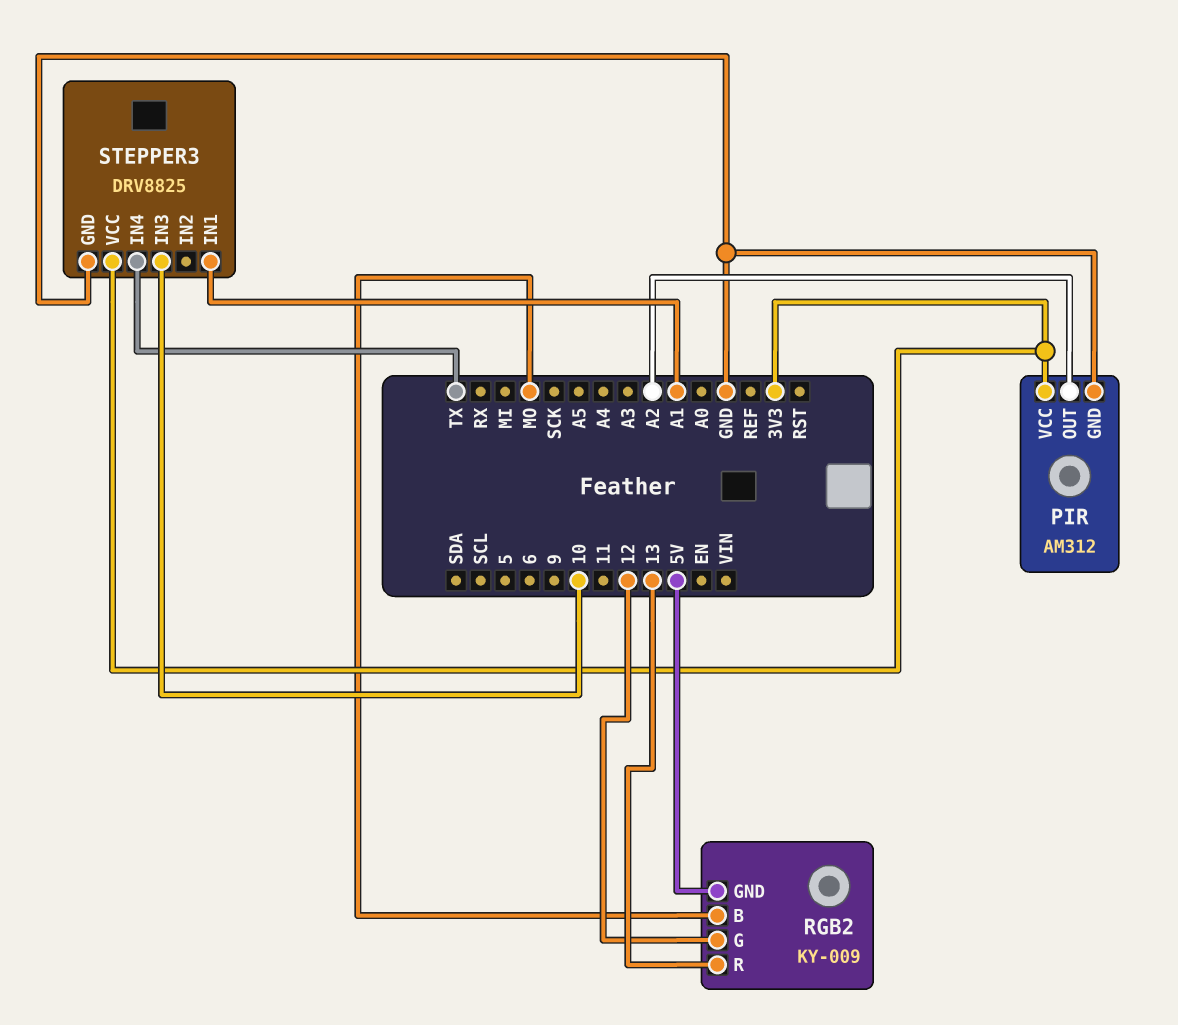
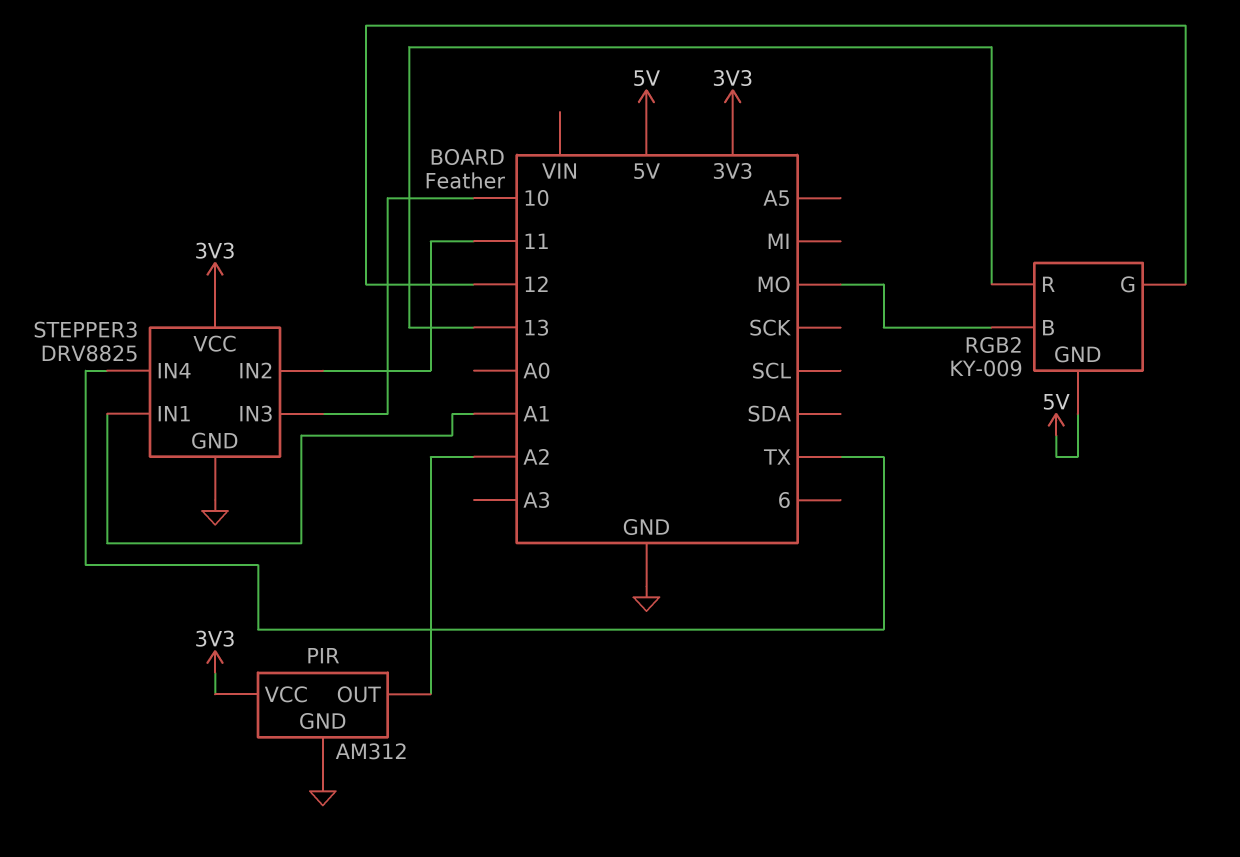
STEPPER3 pin IN2: none -> 11

